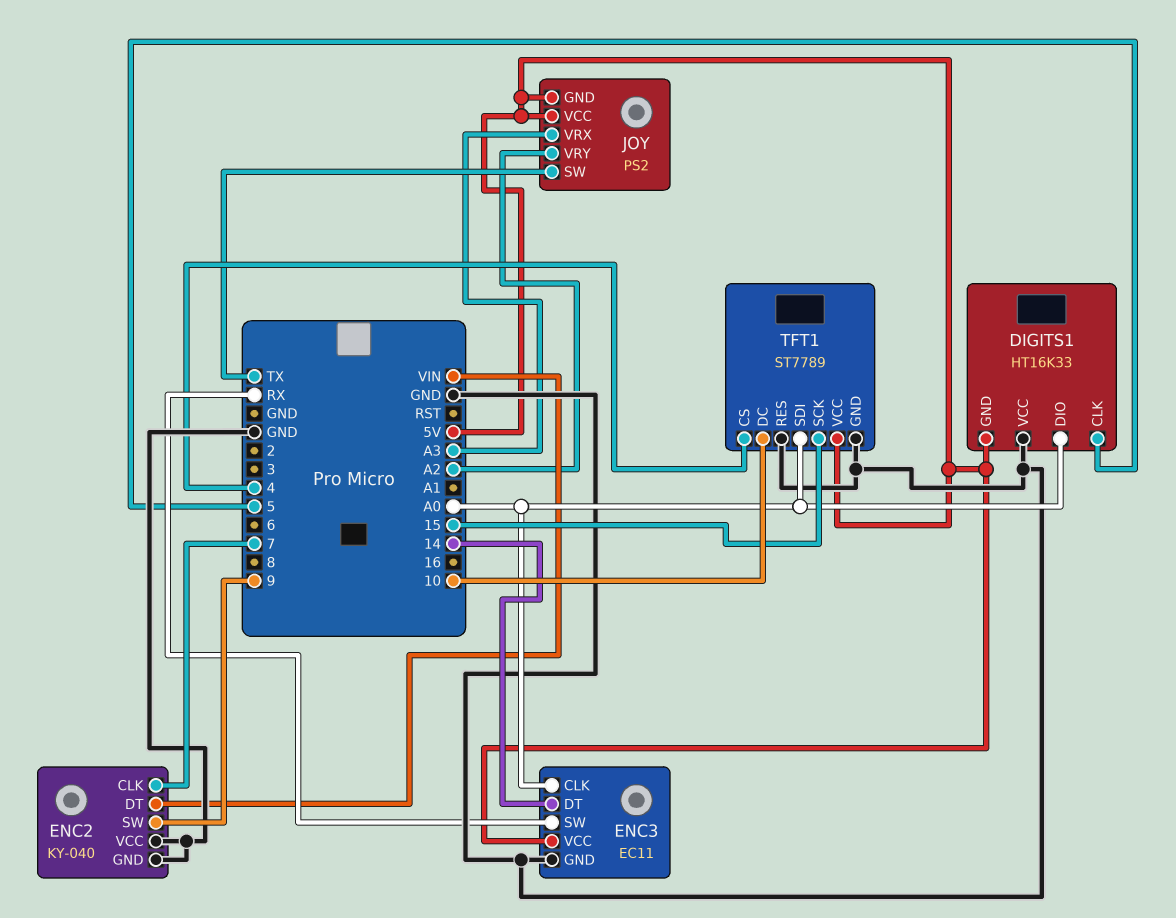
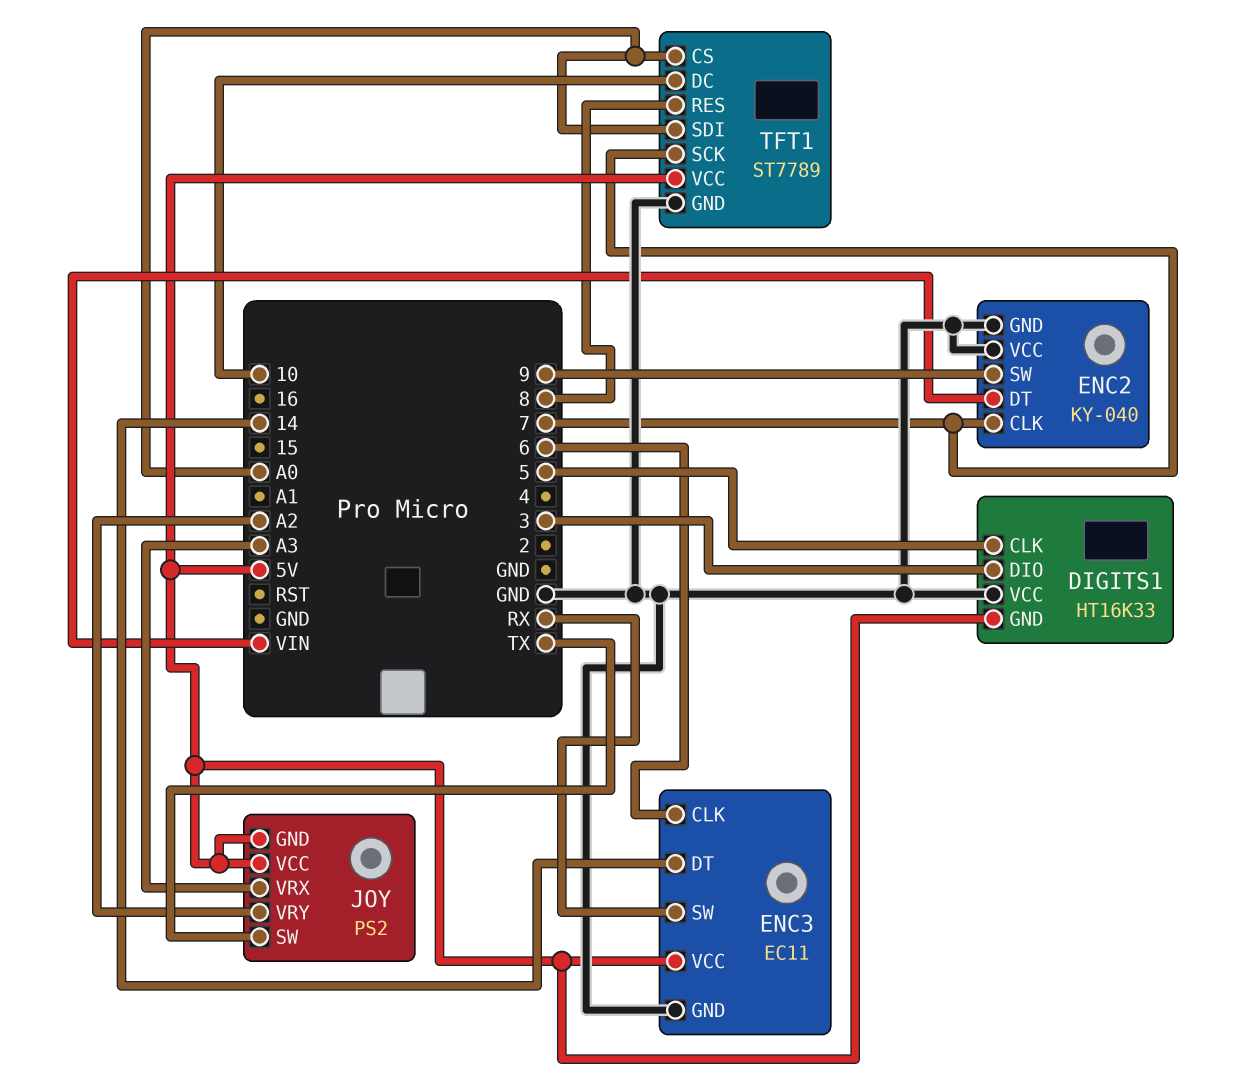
DIGITS1 pin DIO: A0 -> 3
ENC3 pin CLK: A0 -> 6
TFT1 pin CS: 4 -> A0
TFT1 pin RES: GND -> 8
TFT1 pin SCK: 15 -> 7

